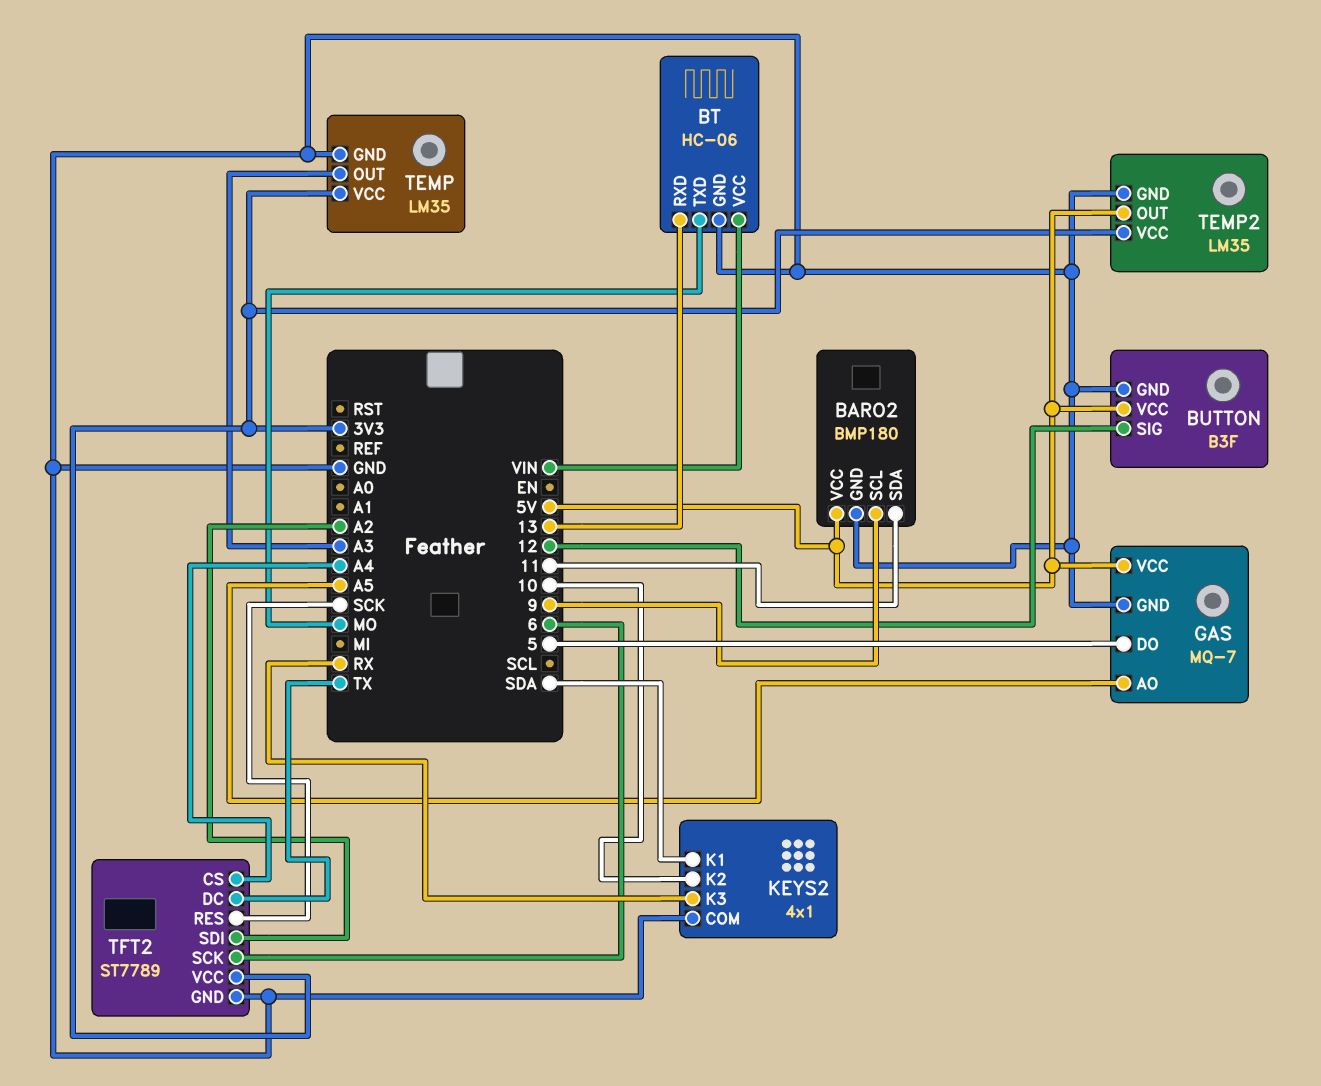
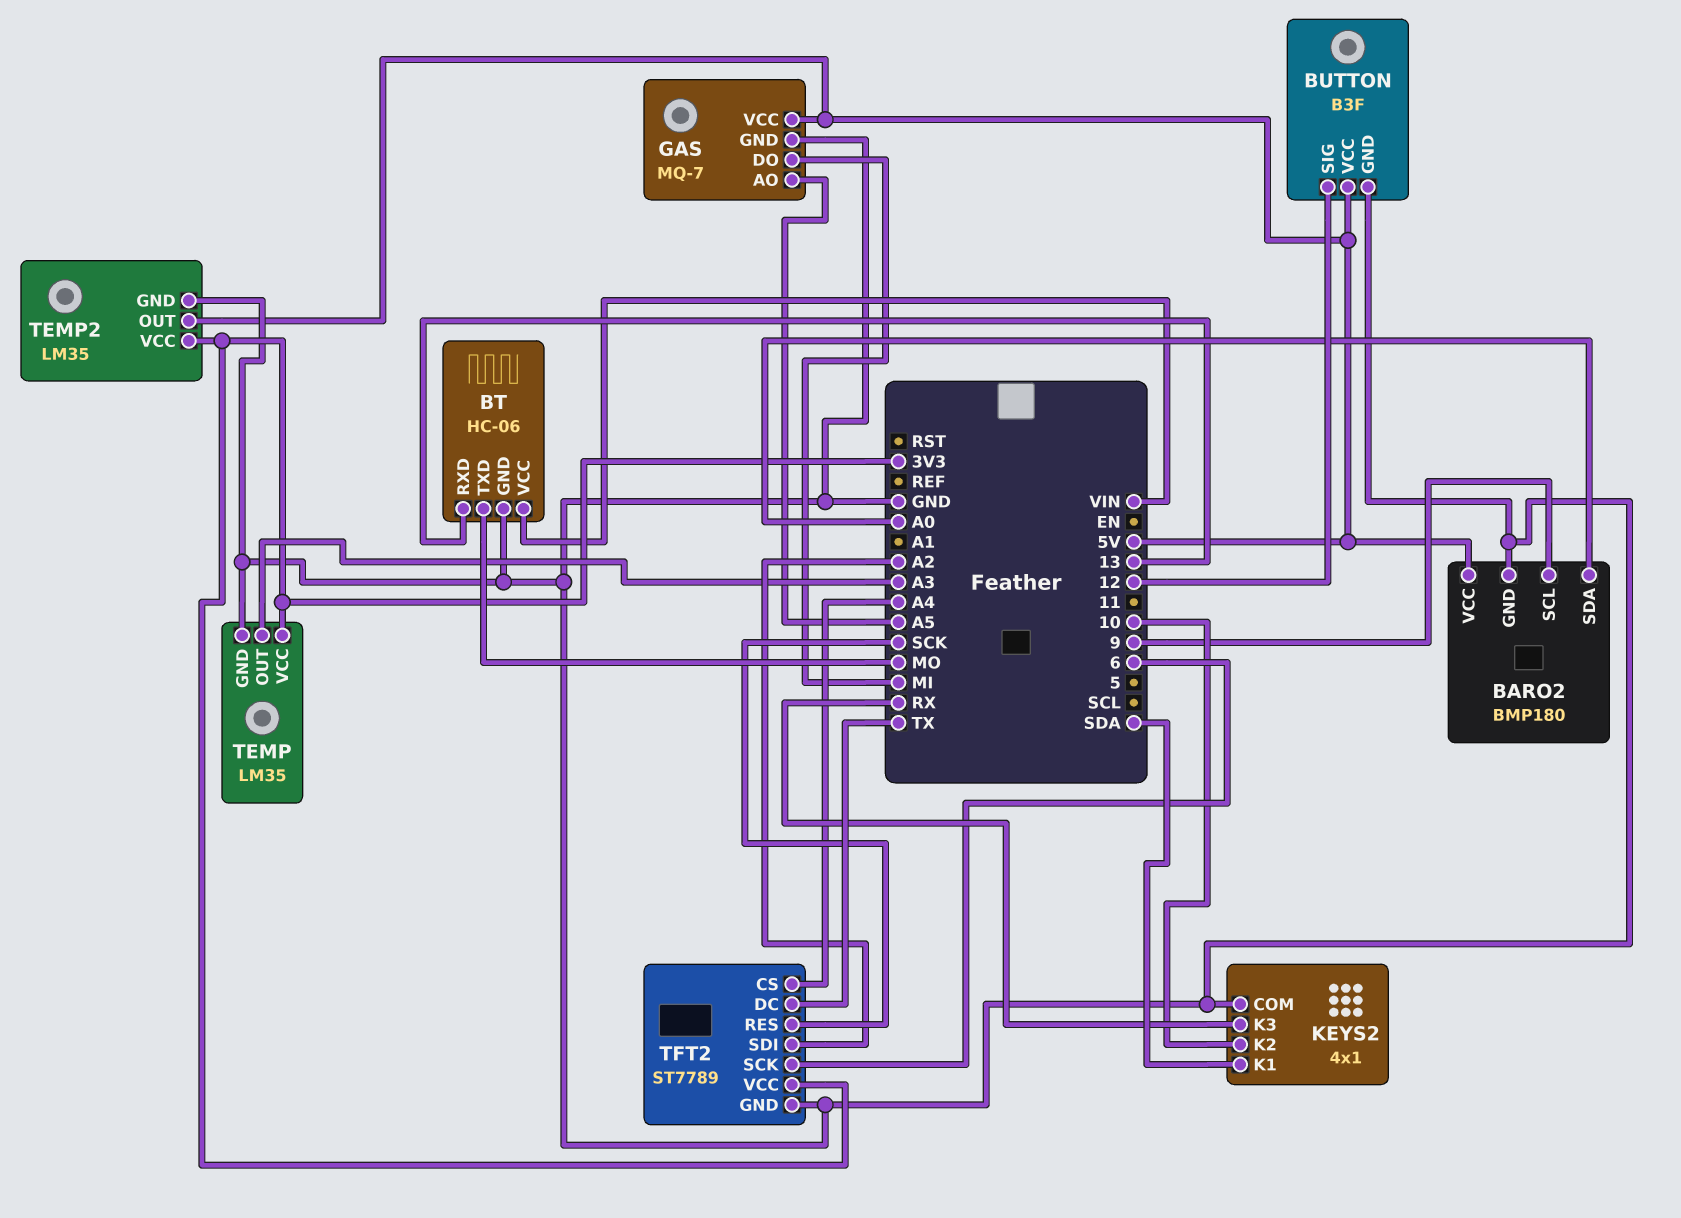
BARO2 pin SDA: 11 -> A0
GAS pin DO: 5 -> MI

